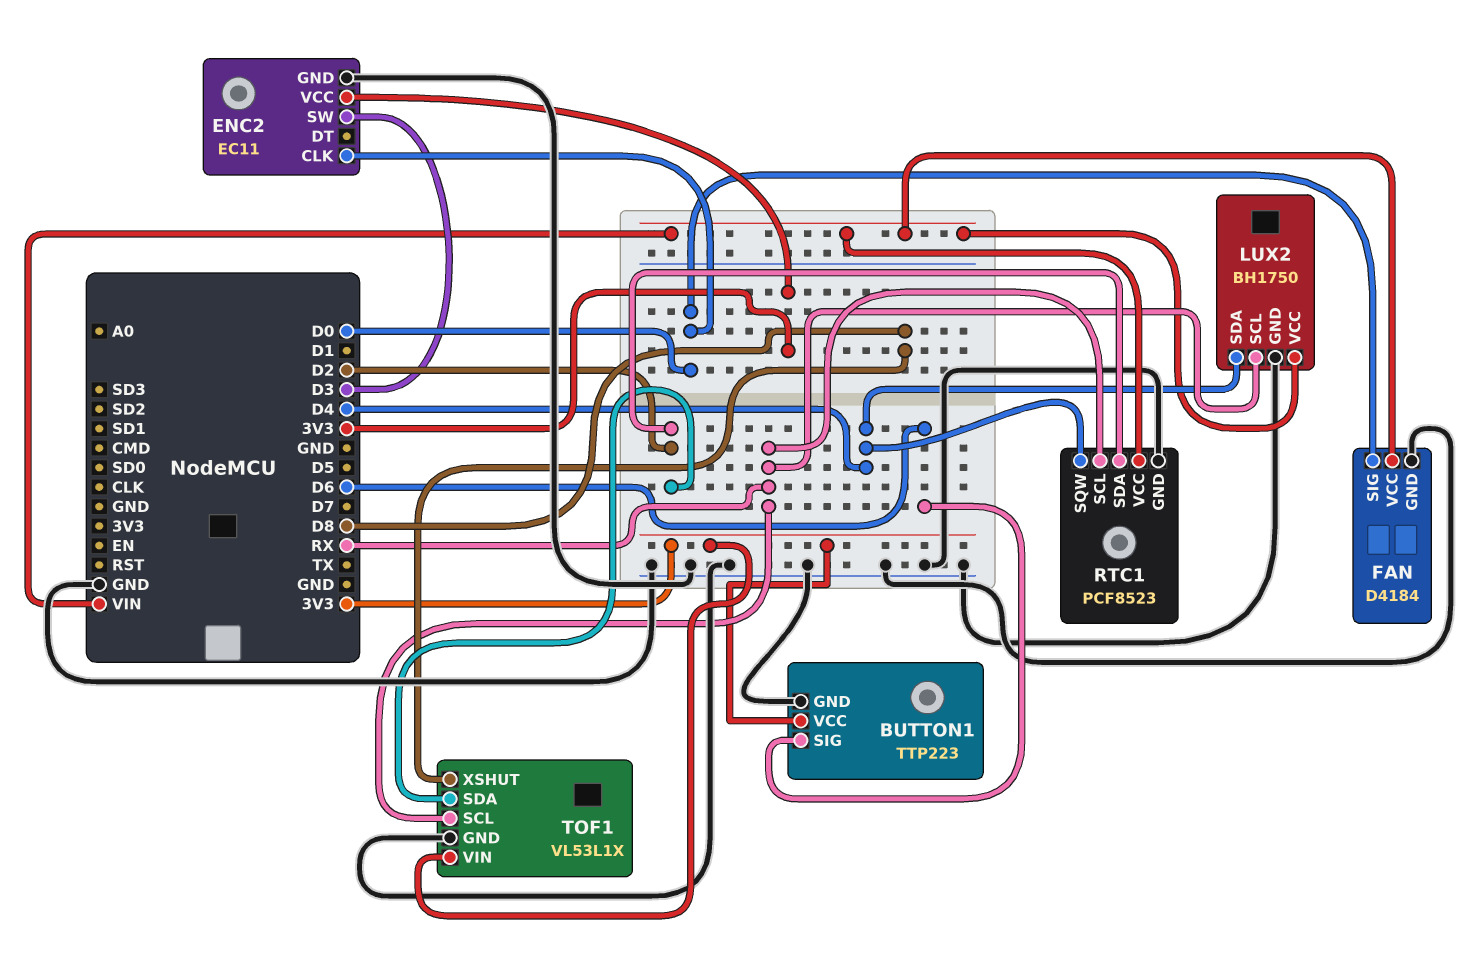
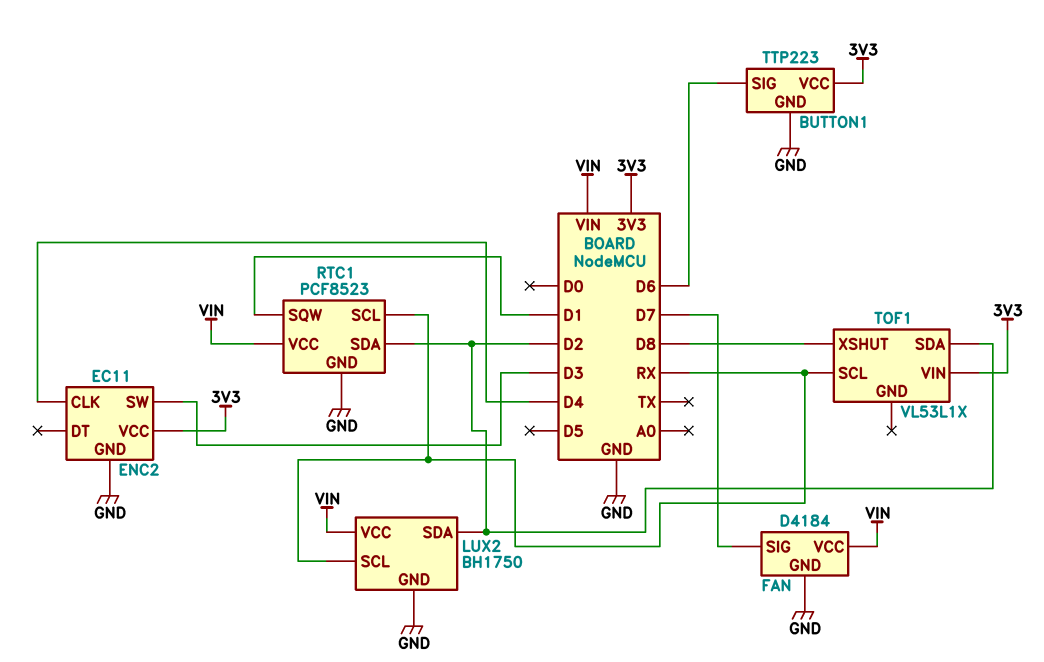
ENC2 pin CLK: D0 -> D4
FAN pin SIG: D0 -> D7
LUX2 pin SDA: D4 -> D2
RTC1 pin SQW: D4 -> D1
TOF1 pin GND: GND -> none

